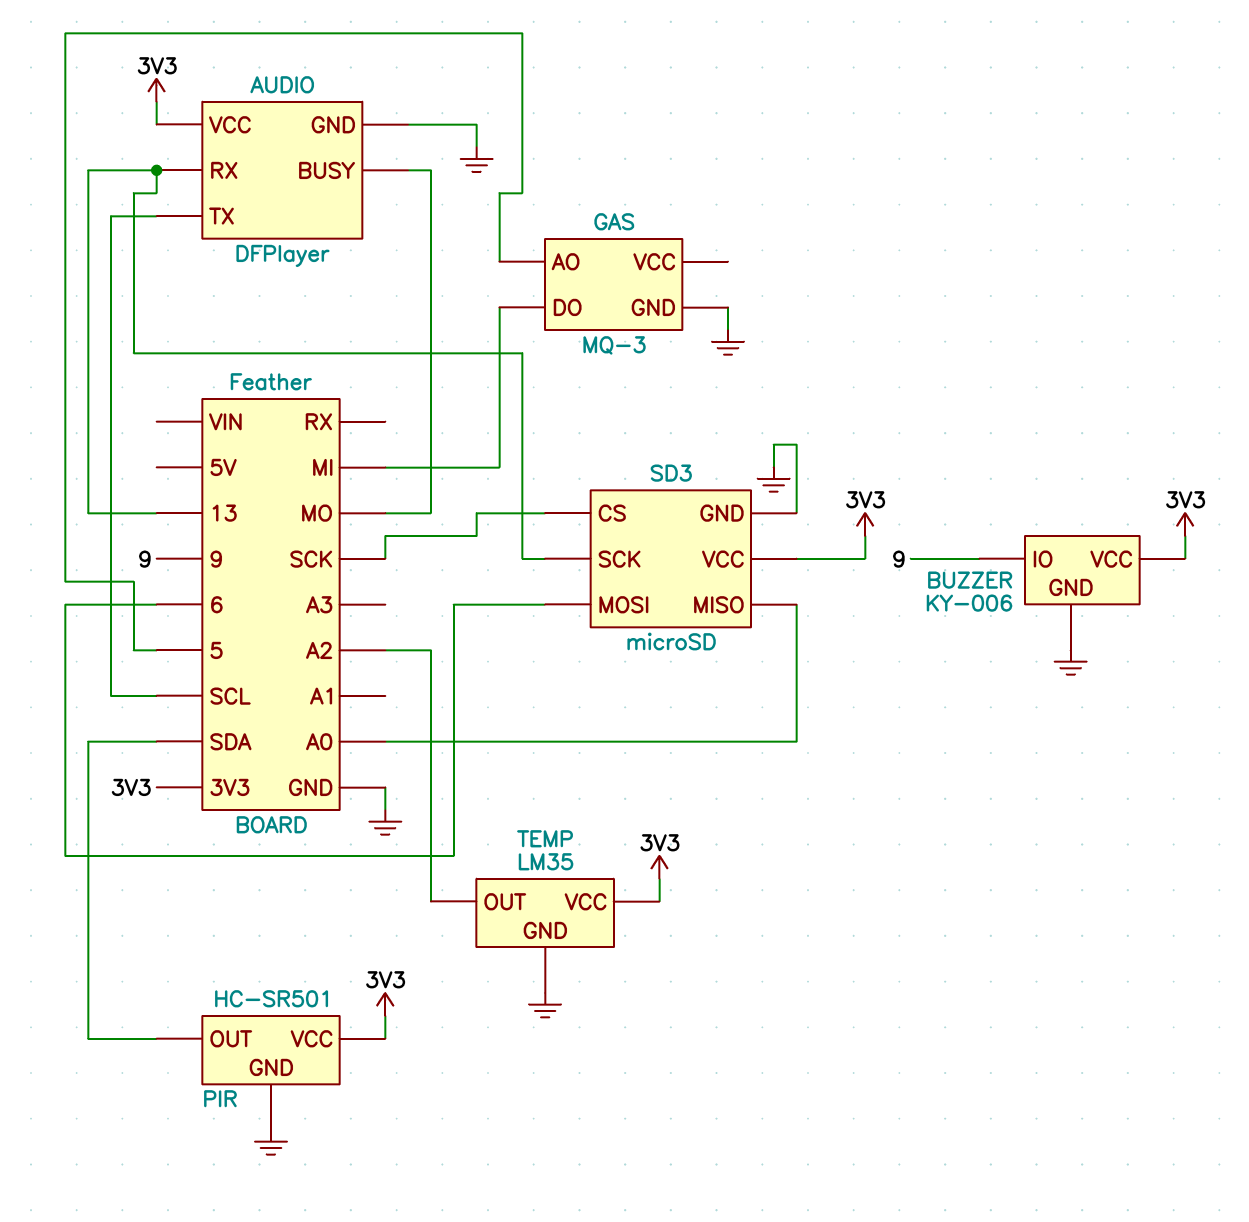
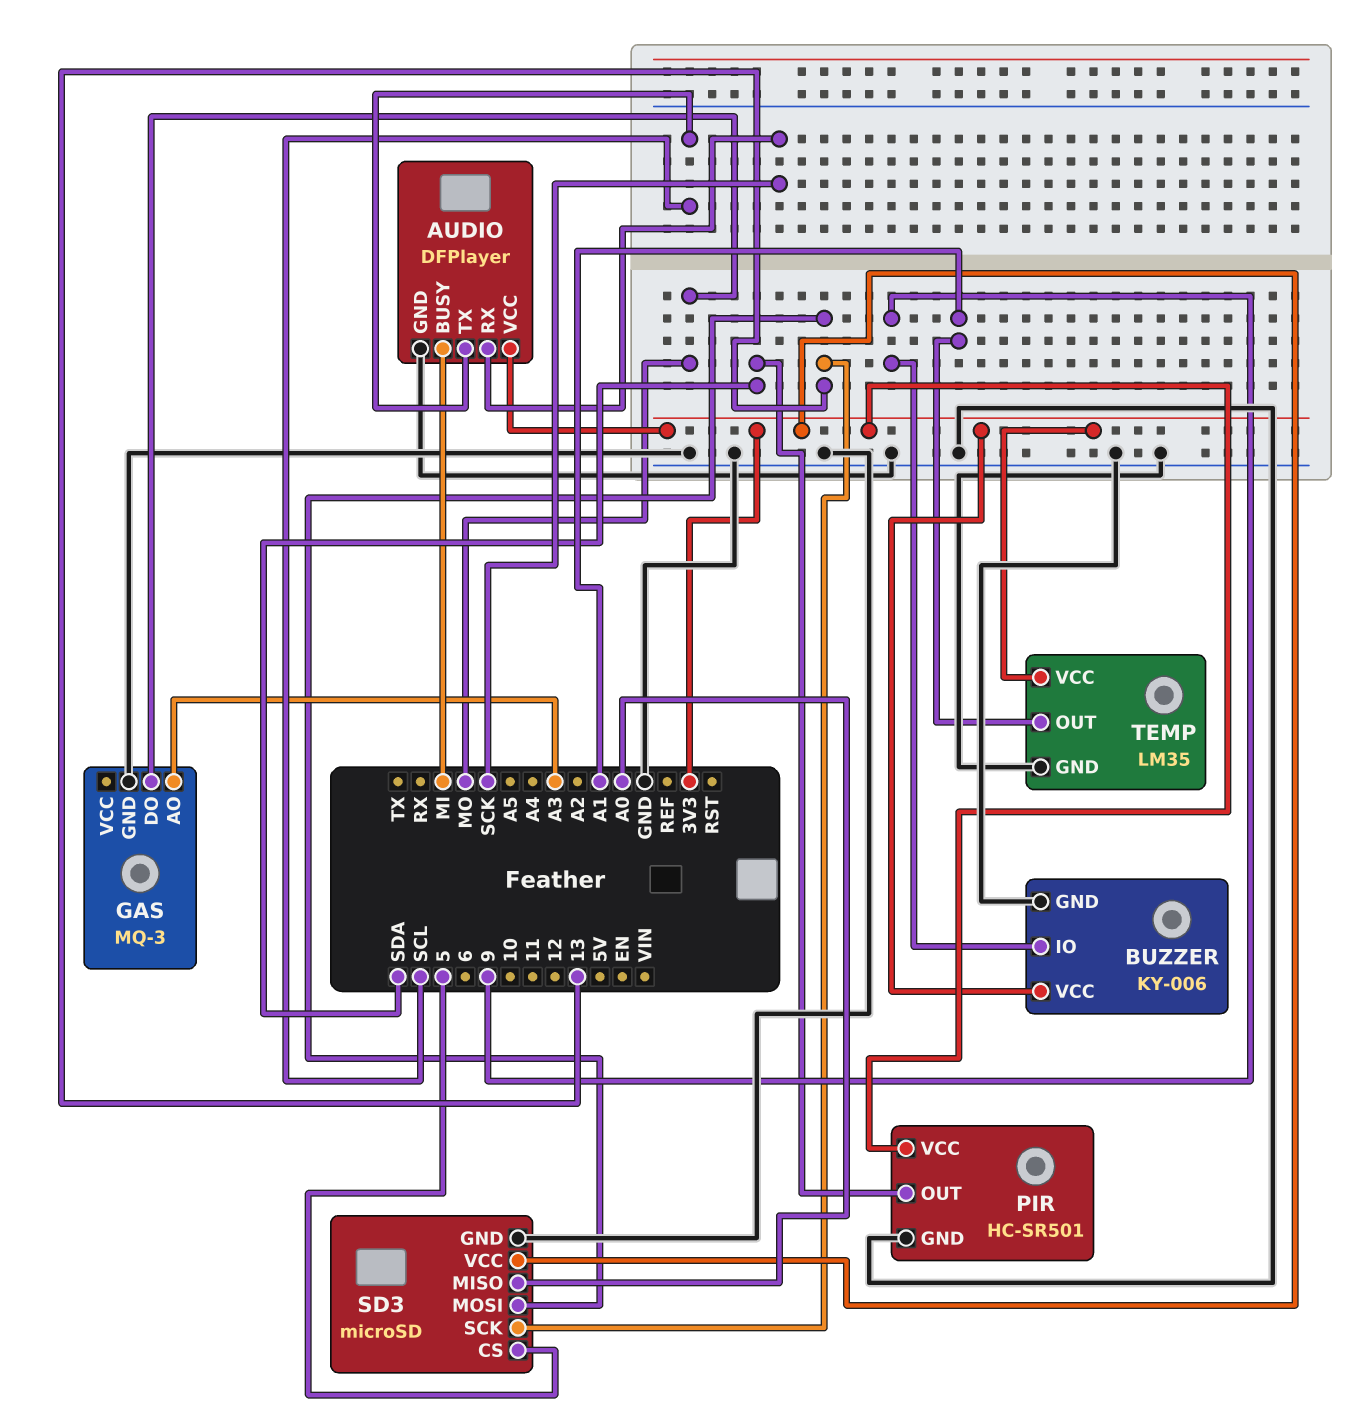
AUDIO pin BUSY: MO -> MI
AUDIO pin RX: 13 -> SCK
GAS pin AO: 5 -> A3
GAS pin DO: MI -> MO
SD3 pin CS: SCK -> 5
SD3 pin MOSI: 6 -> 13
TEMP pin OUT: A2 -> A1

